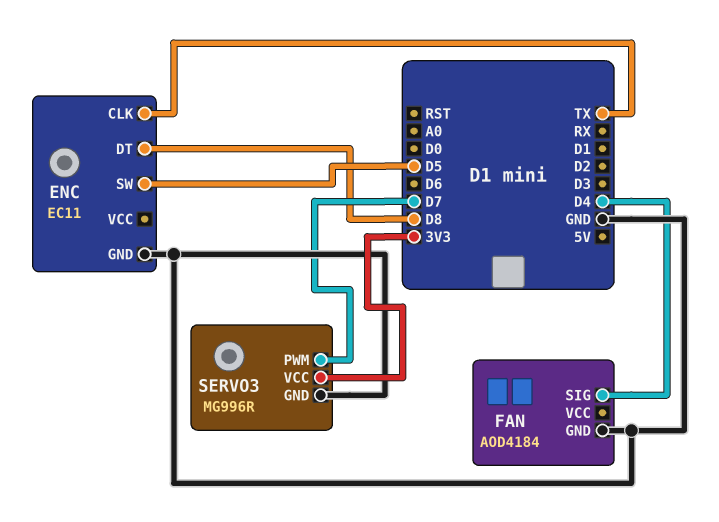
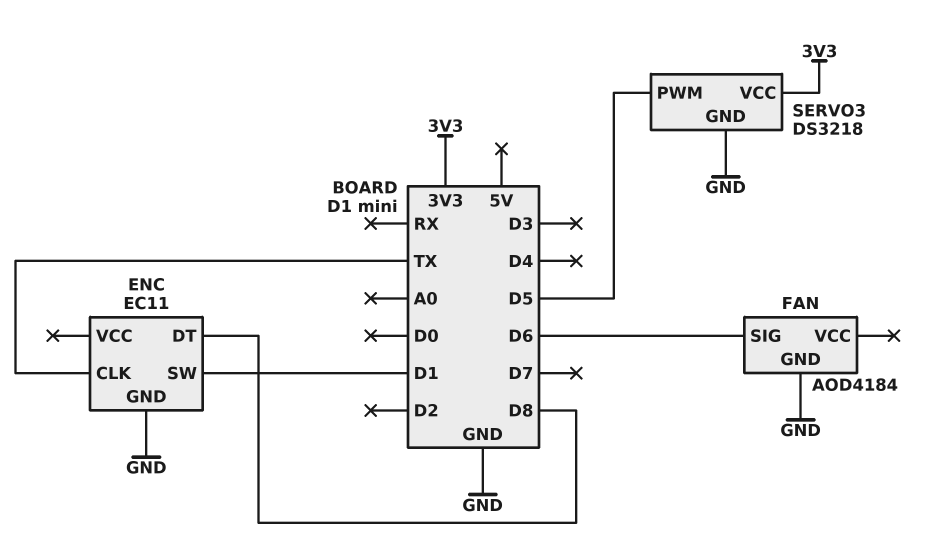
ENC pin SW: D5 -> D1
FAN pin SIG: D4 -> D6
SERVO3: MG996R -> DS3218
SERVO3 pin PWM: D7 -> D5

